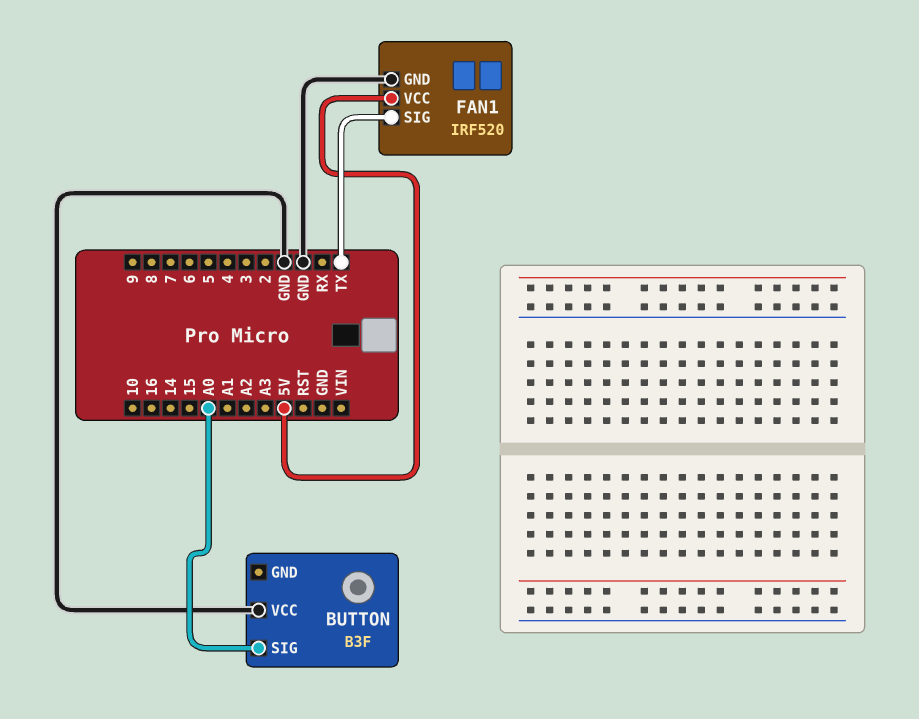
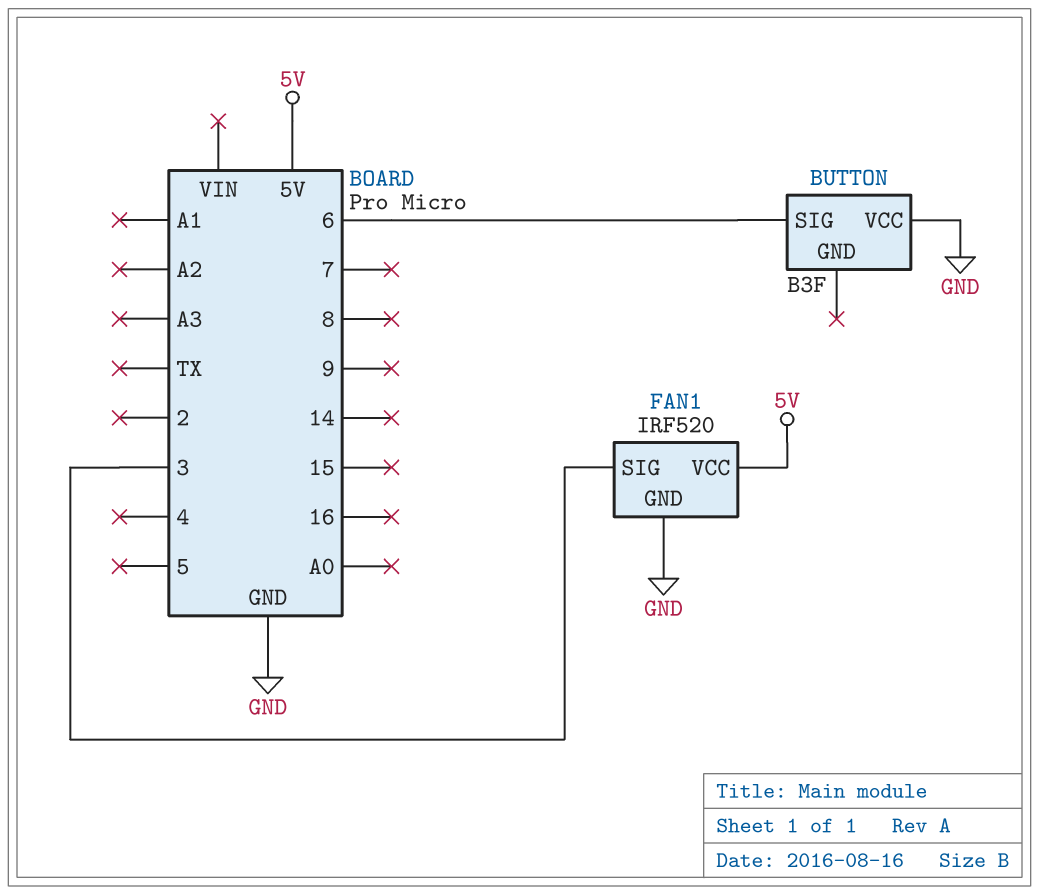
BUTTON pin SIG: A0 -> 6
FAN1 pin SIG: TX -> 3

